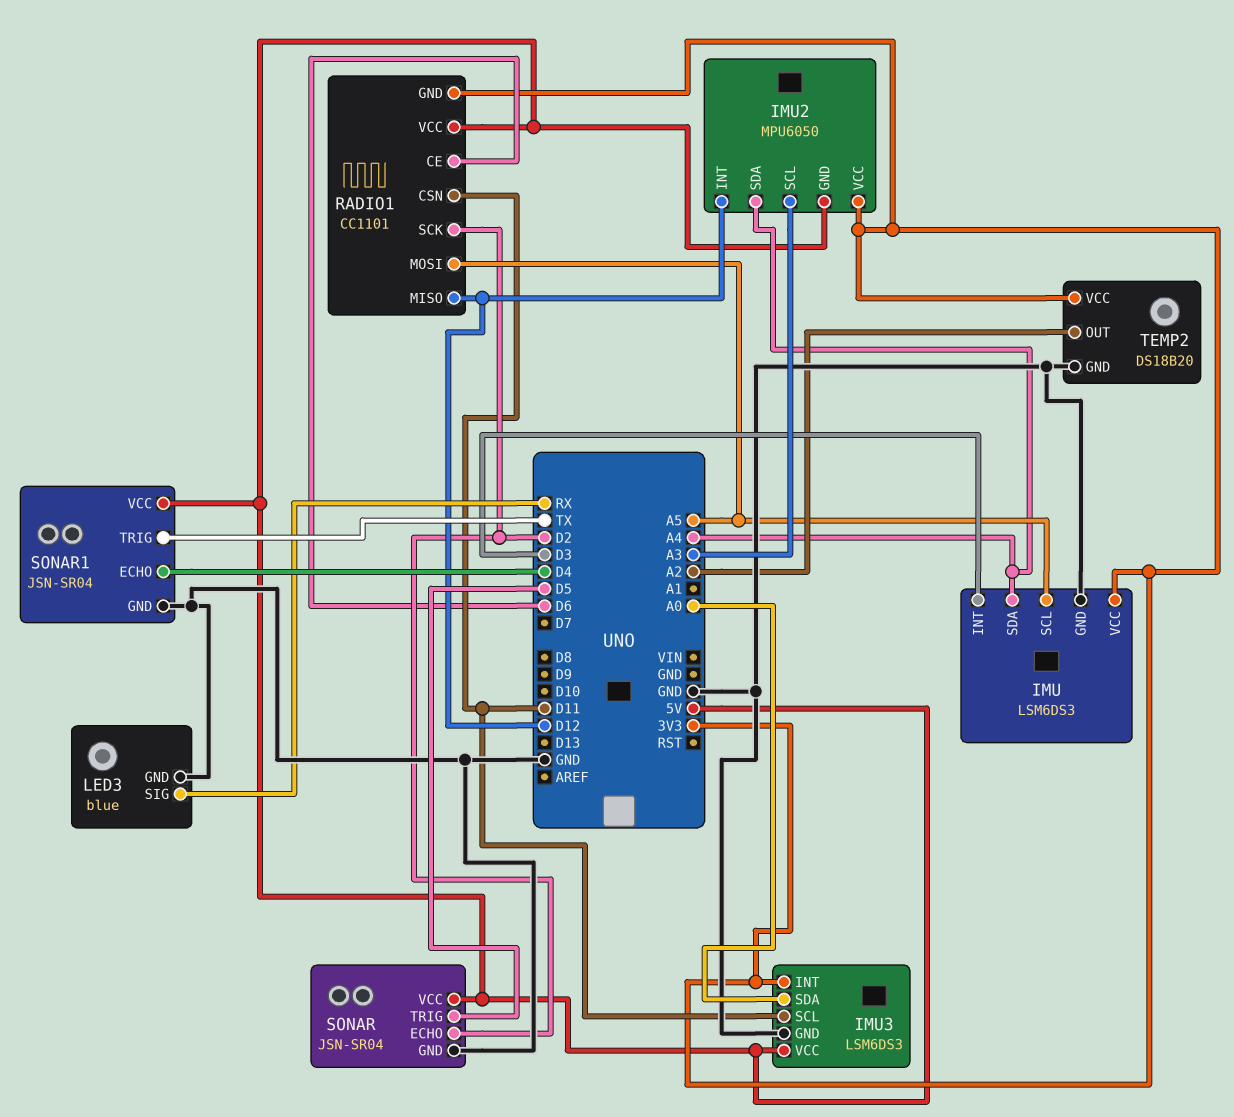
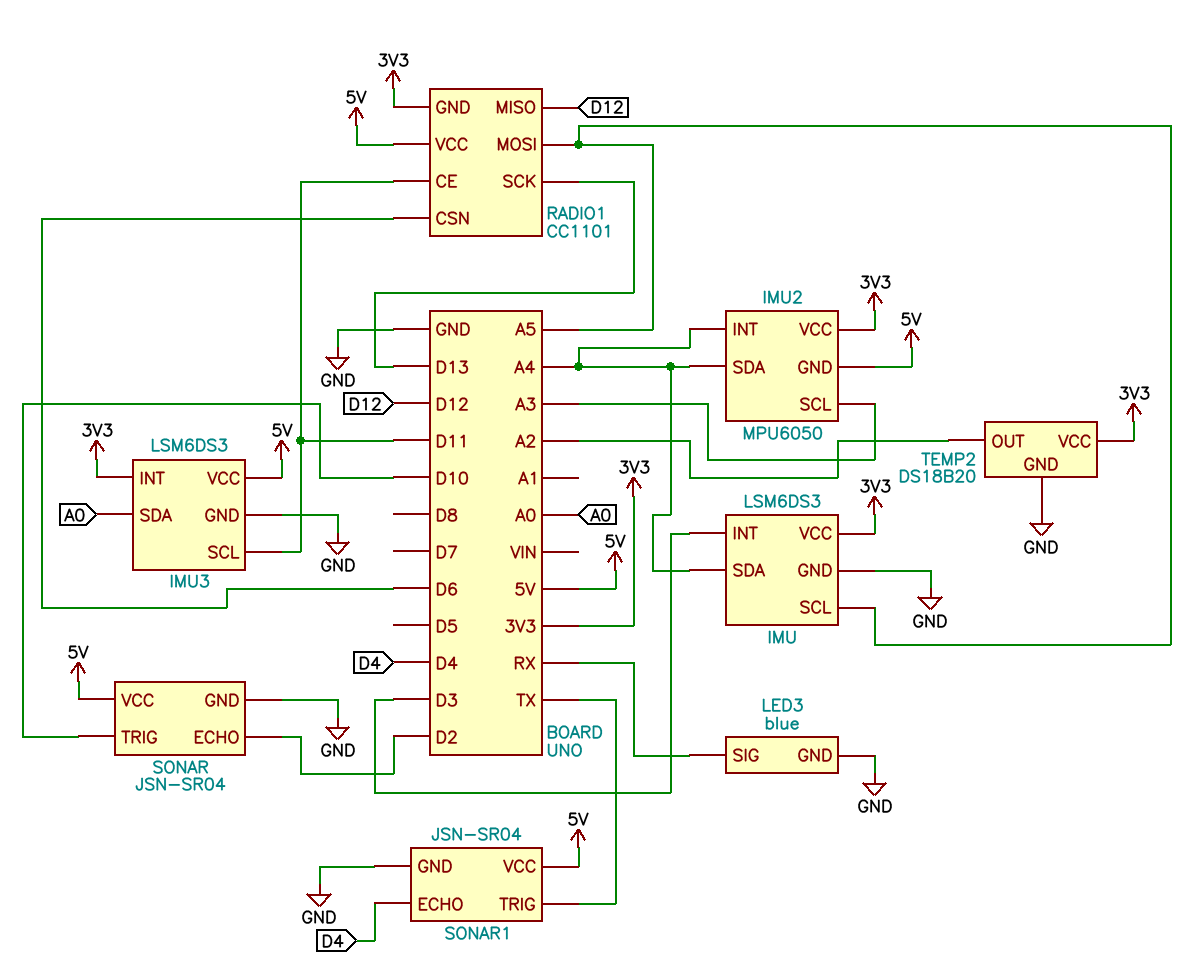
IMU2 pin INT: D12 -> A4
RADIO1 pin CE: D6 -> D11
RADIO1 pin CSN: D11 -> D6
RADIO1 pin SCK: D2 -> D13
SONAR pin TRIG: D5 -> D10

